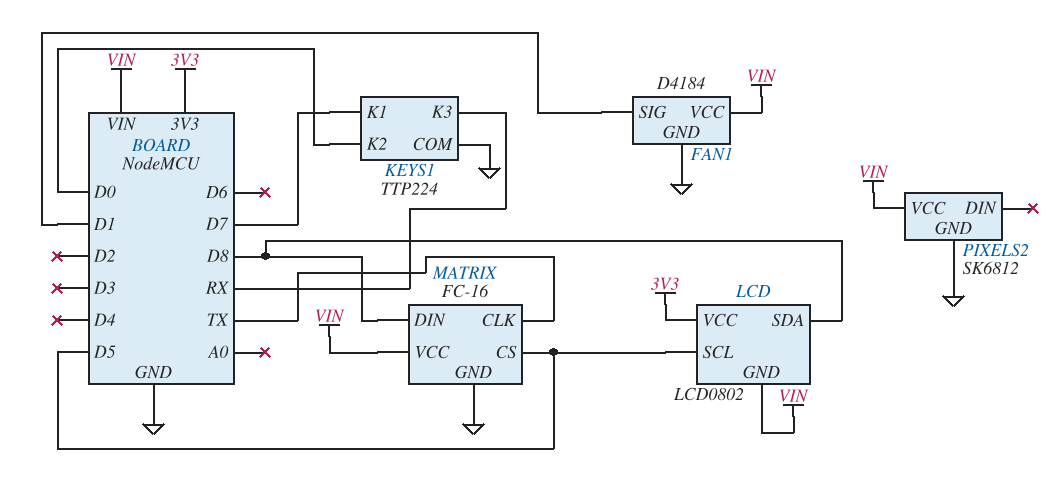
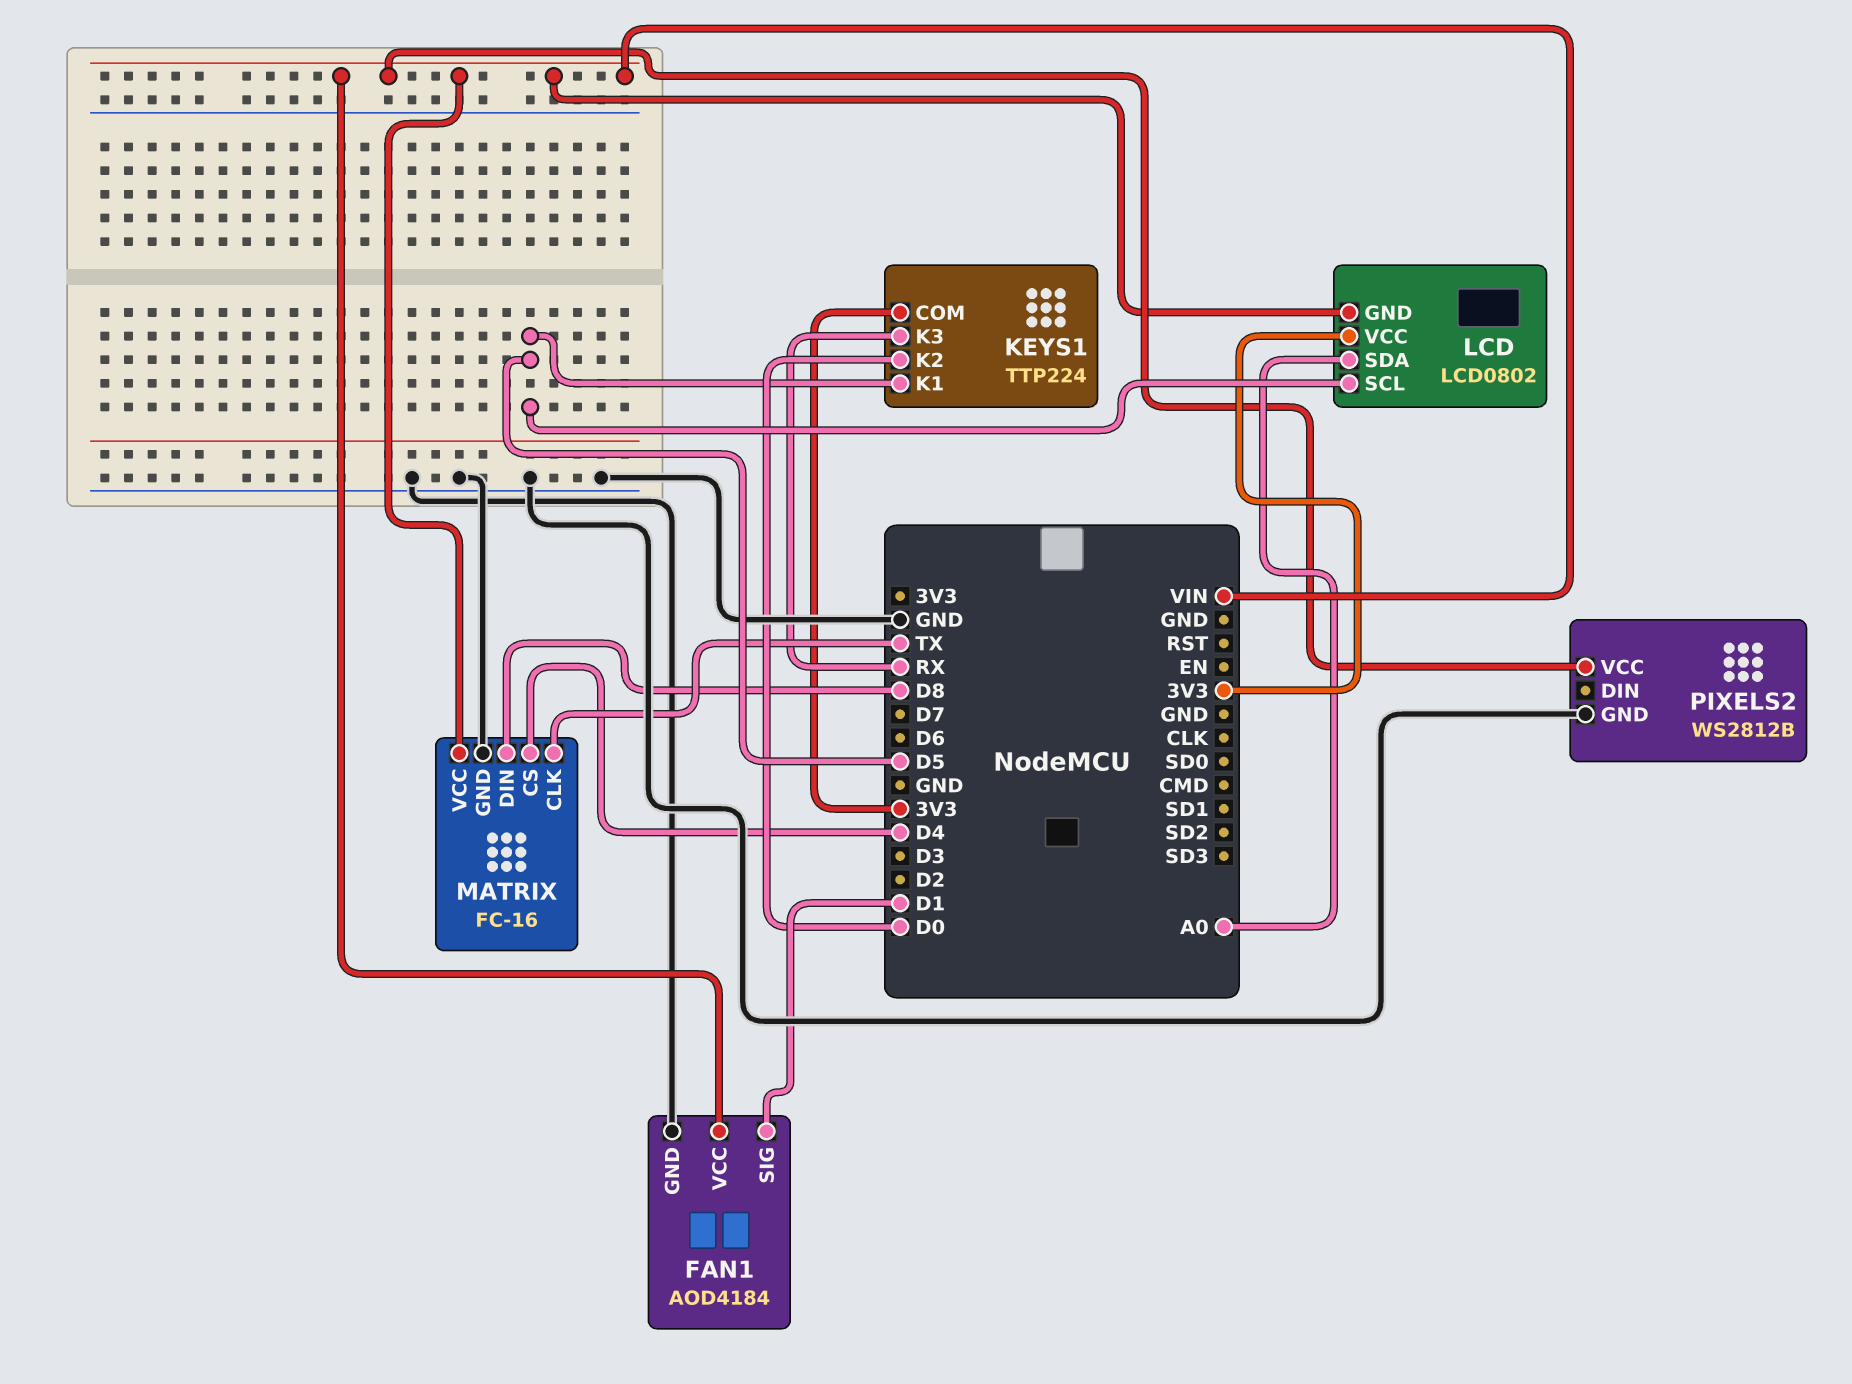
FAN1: D4184 -> AOD4184
KEYS1 pin COM: GND -> 3V3
KEYS1 pin K1: D7 -> D5
LCD pin SDA: D8 -> A0
MATRIX pin CS: D5 -> D4
PIXELS2: SK6812 -> WS2812B

